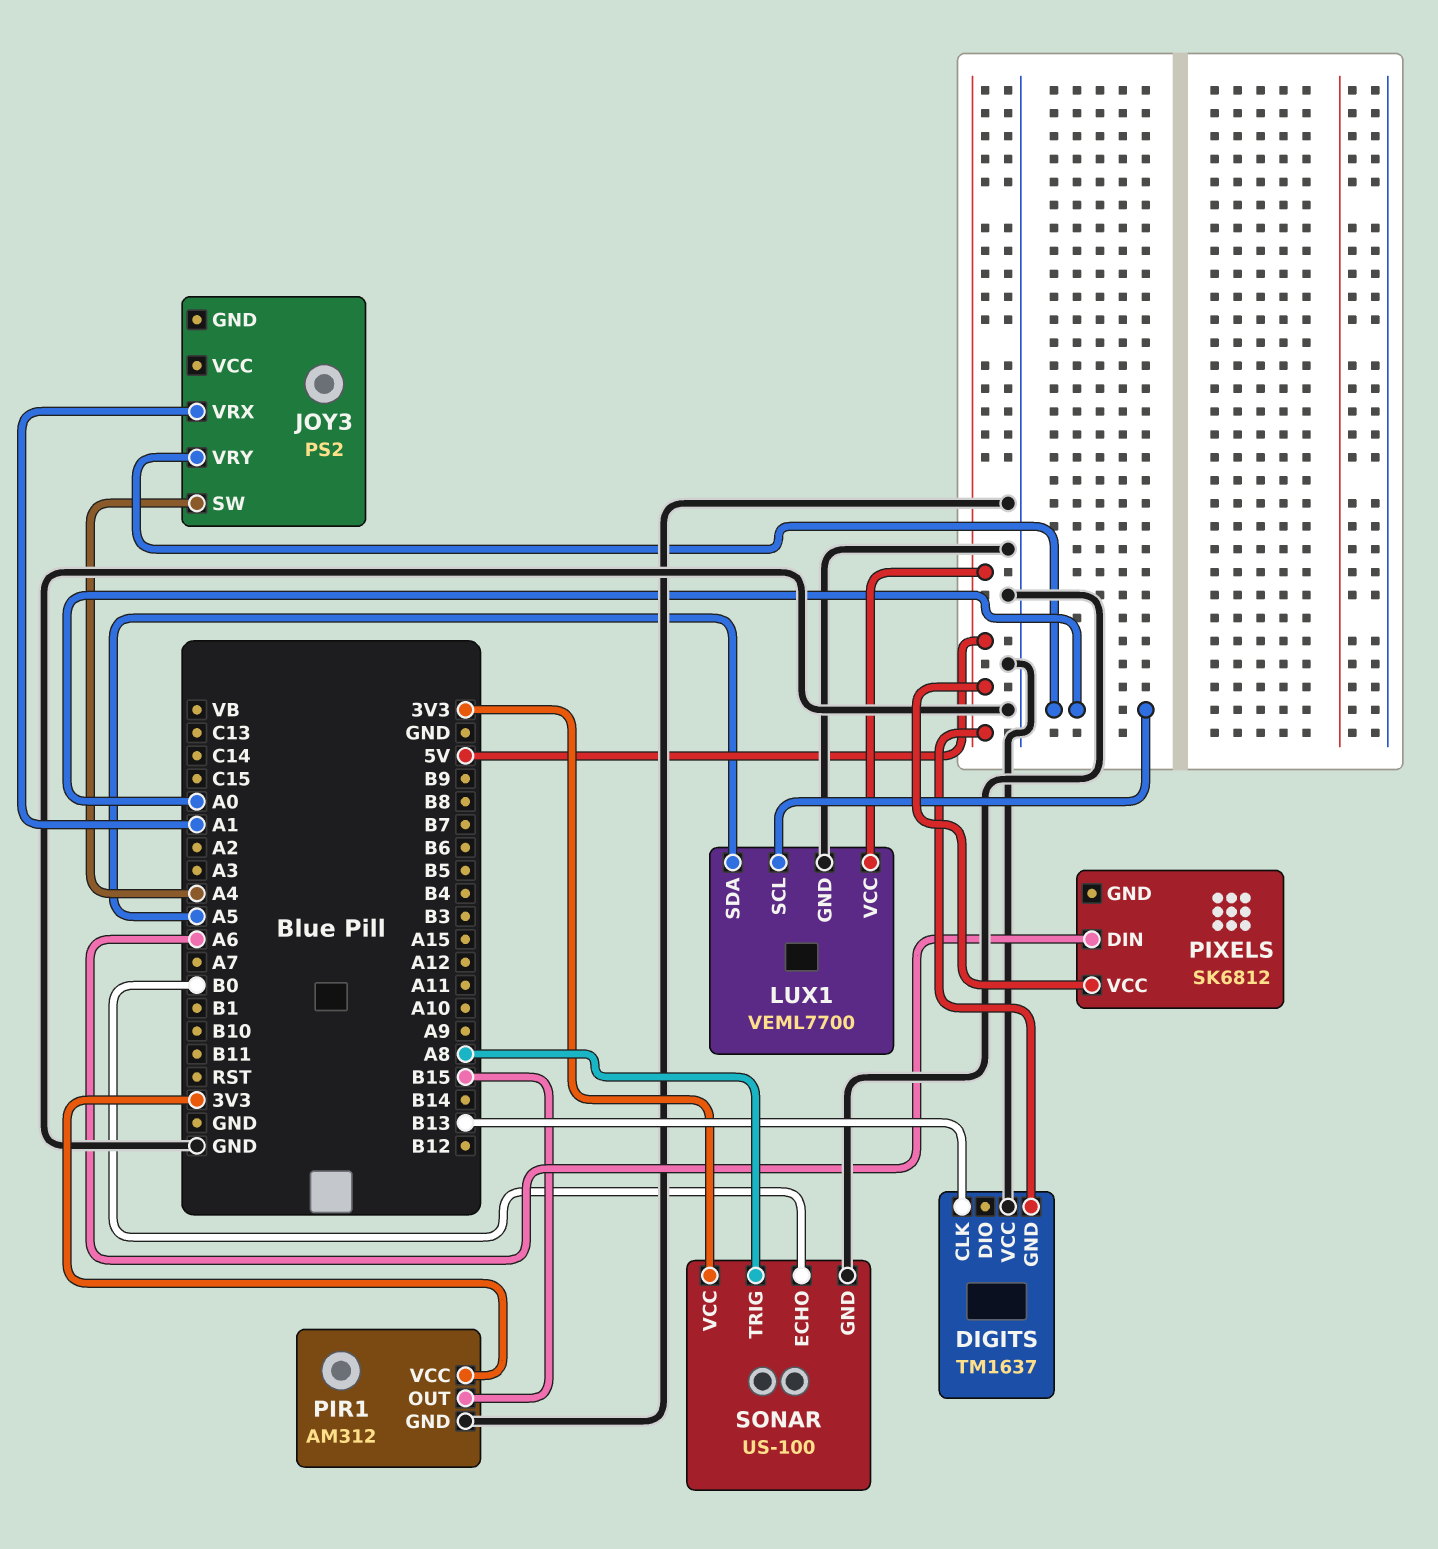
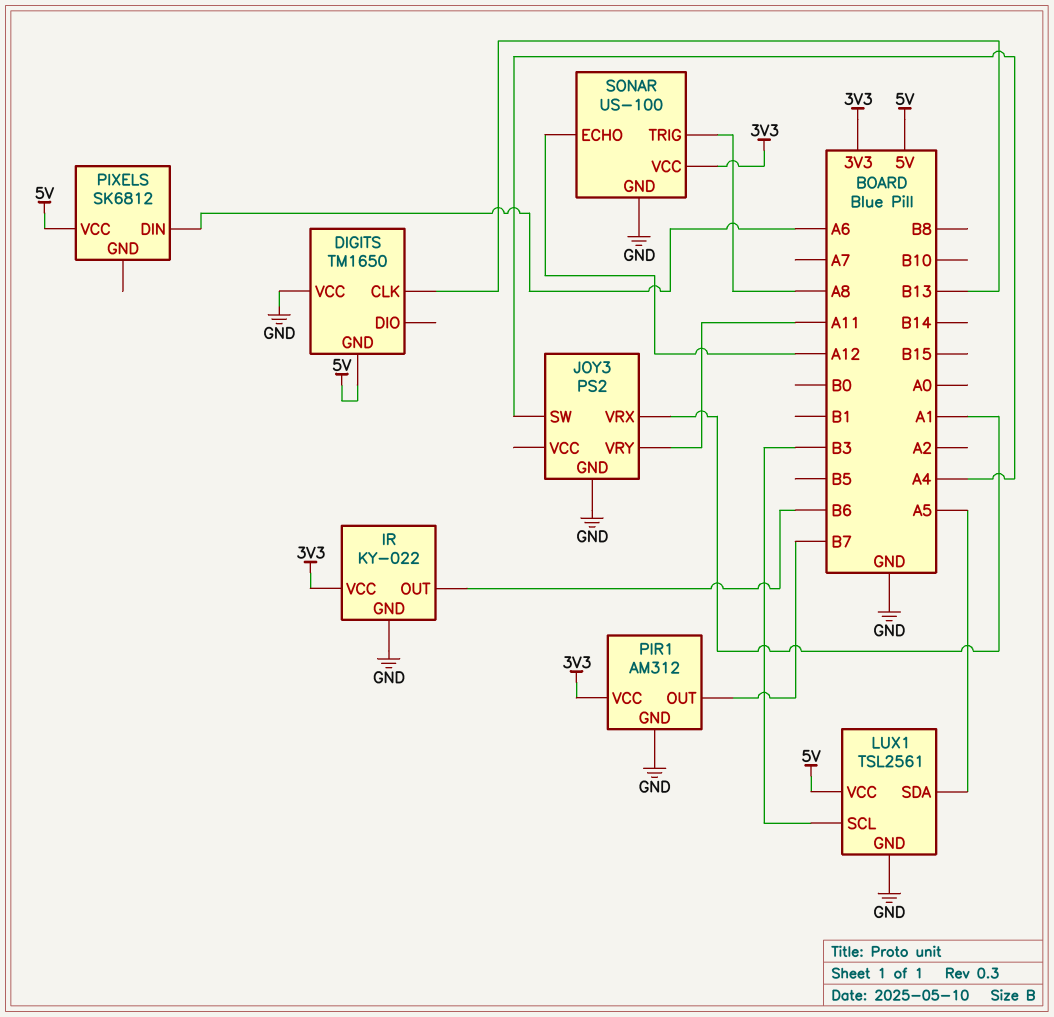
DIGITS: TM1637 -> TM1650
IR: none -> KY-022
IR pin GND: none -> GND
IR pin OUT: none -> B6
IR pin VCC: none -> 3V3
JOY3 pin GND: none -> GND
JOY3 pin VRY: A0 -> A11
LUX1: VEML7700 -> TSL2561
LUX1 pin SCL: A0 -> B3
PIR1 pin OUT: B15 -> B7
SONAR pin ECHO: B0 -> A12

